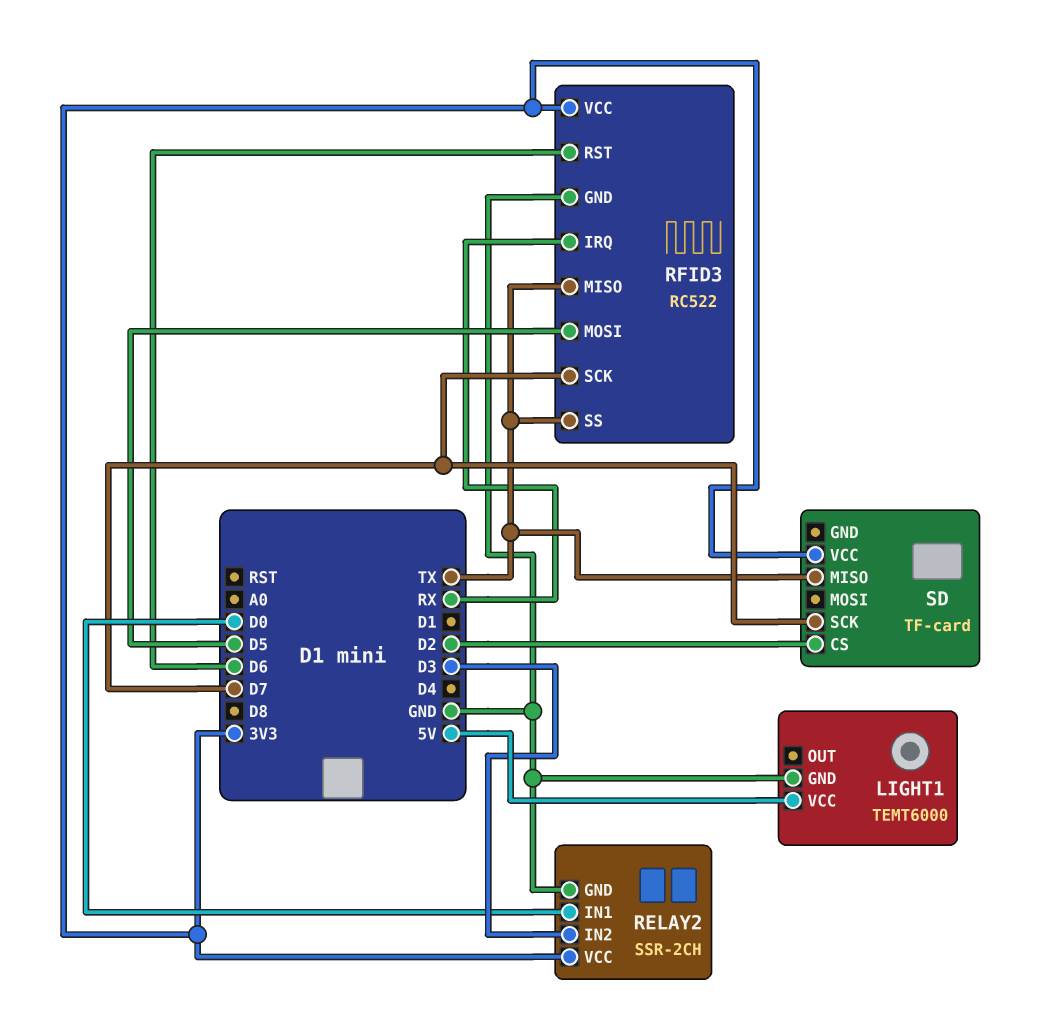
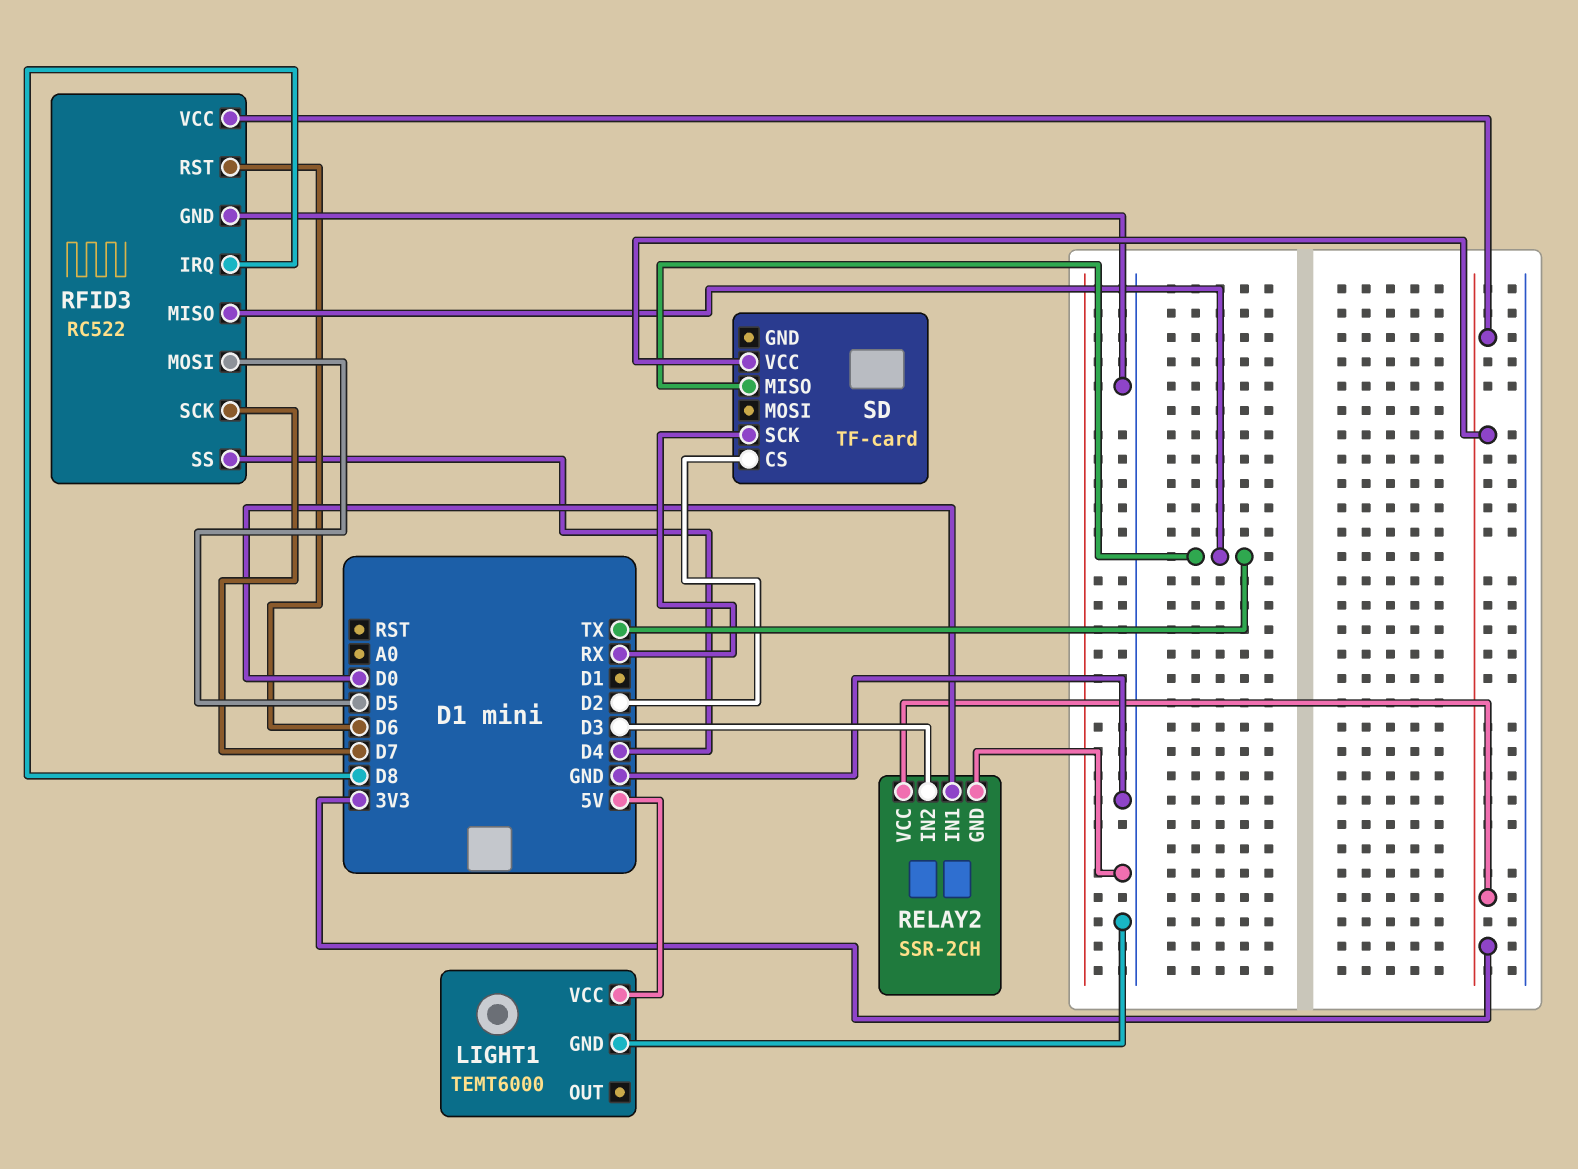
RFID3 pin IRQ: RX -> D8
RFID3 pin SS: TX -> D4
SD pin SCK: D7 -> RX

